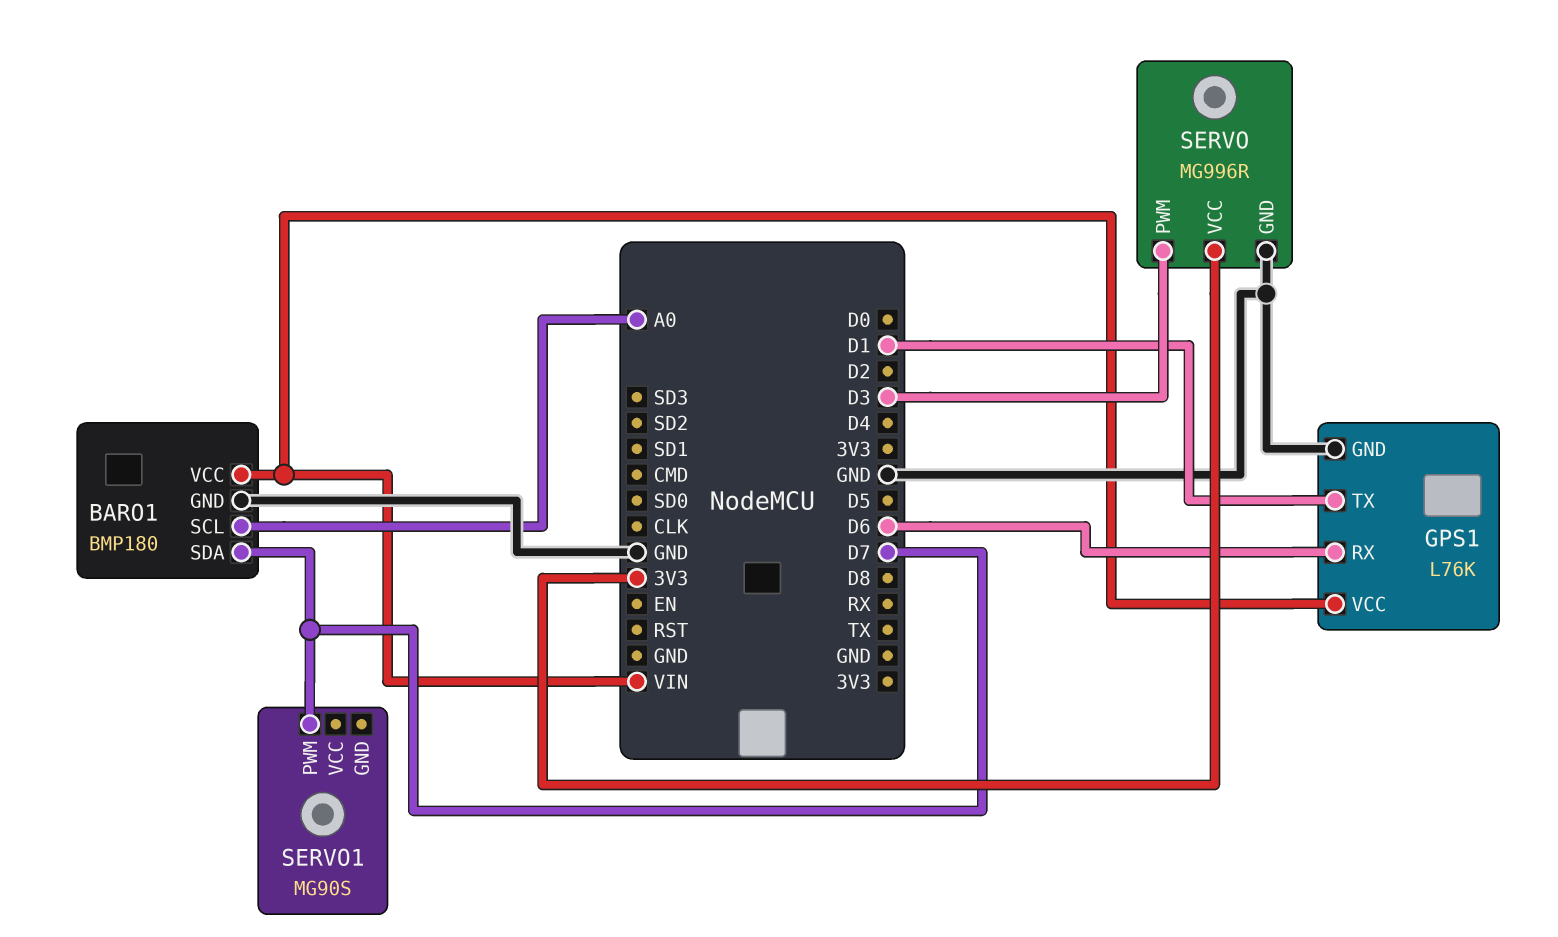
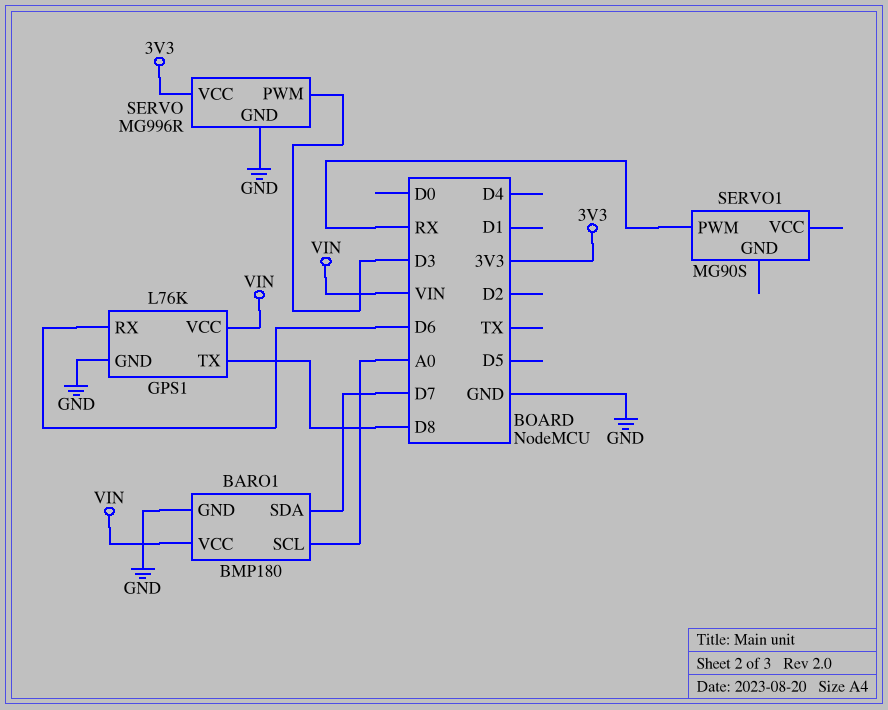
GPS1 pin TX: D1 -> D8
SERVO1 pin PWM: D7 -> RX

